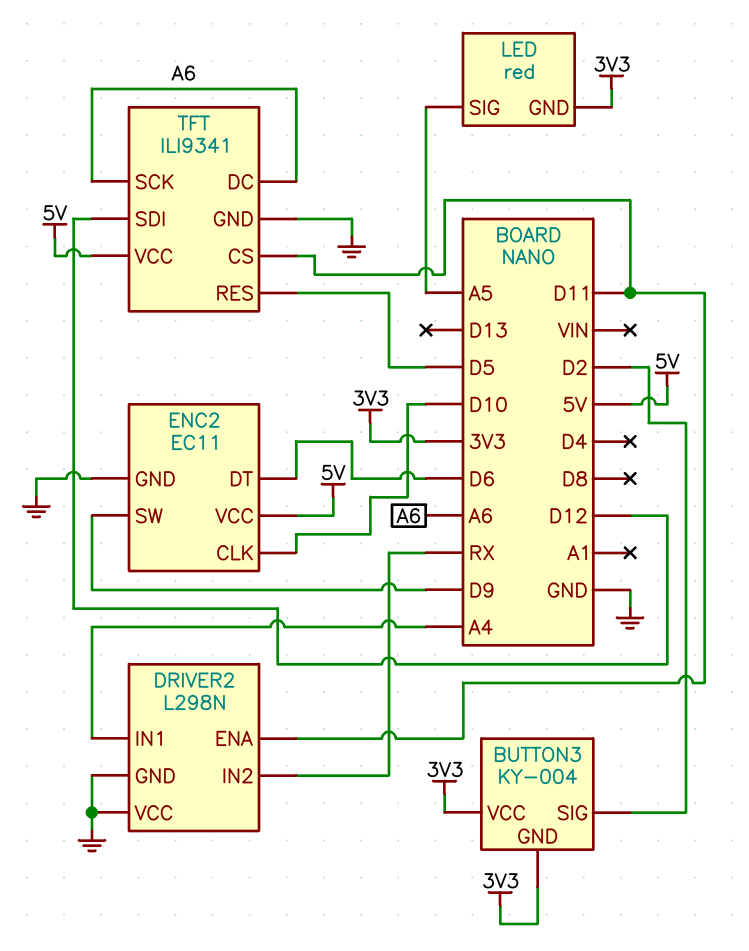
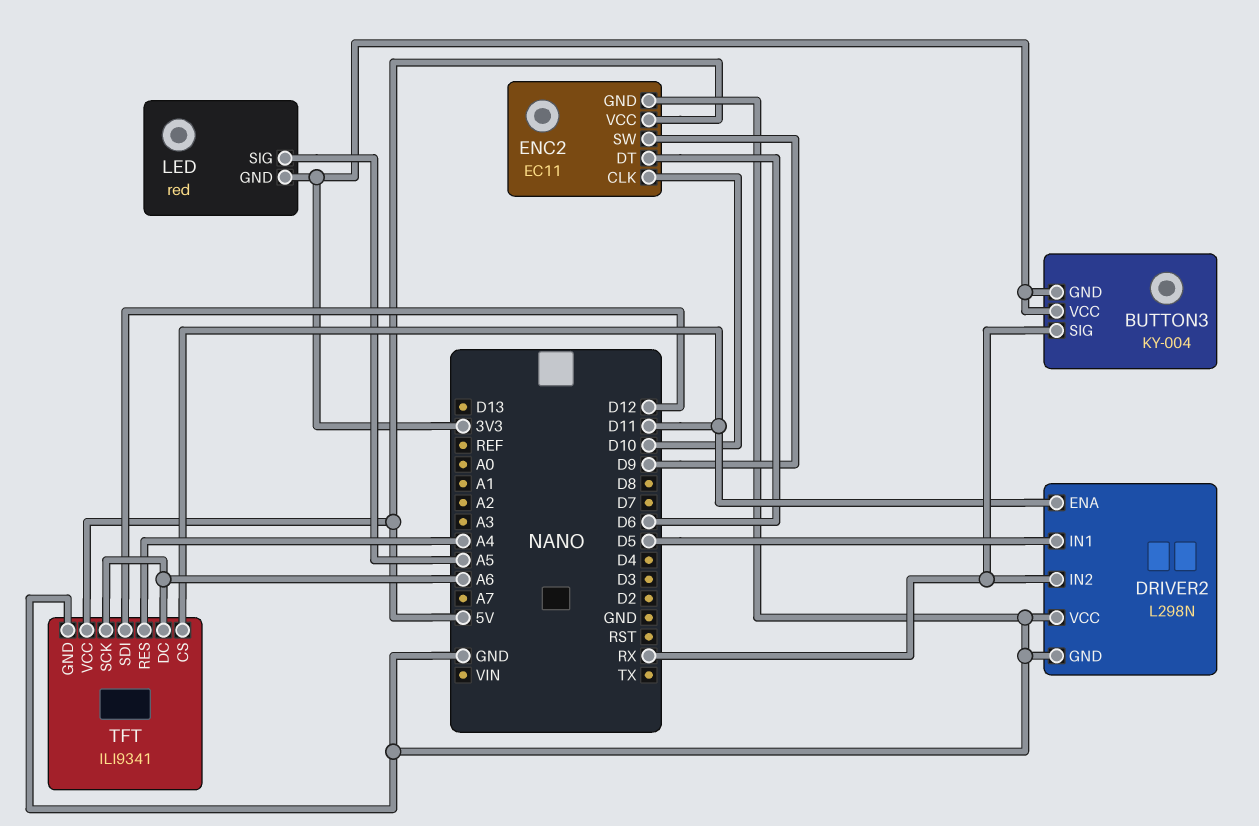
BUTTON3 pin SIG: D2 -> RX
DRIVER2 pin IN1: A4 -> D5
TFT pin RES: D5 -> A4

